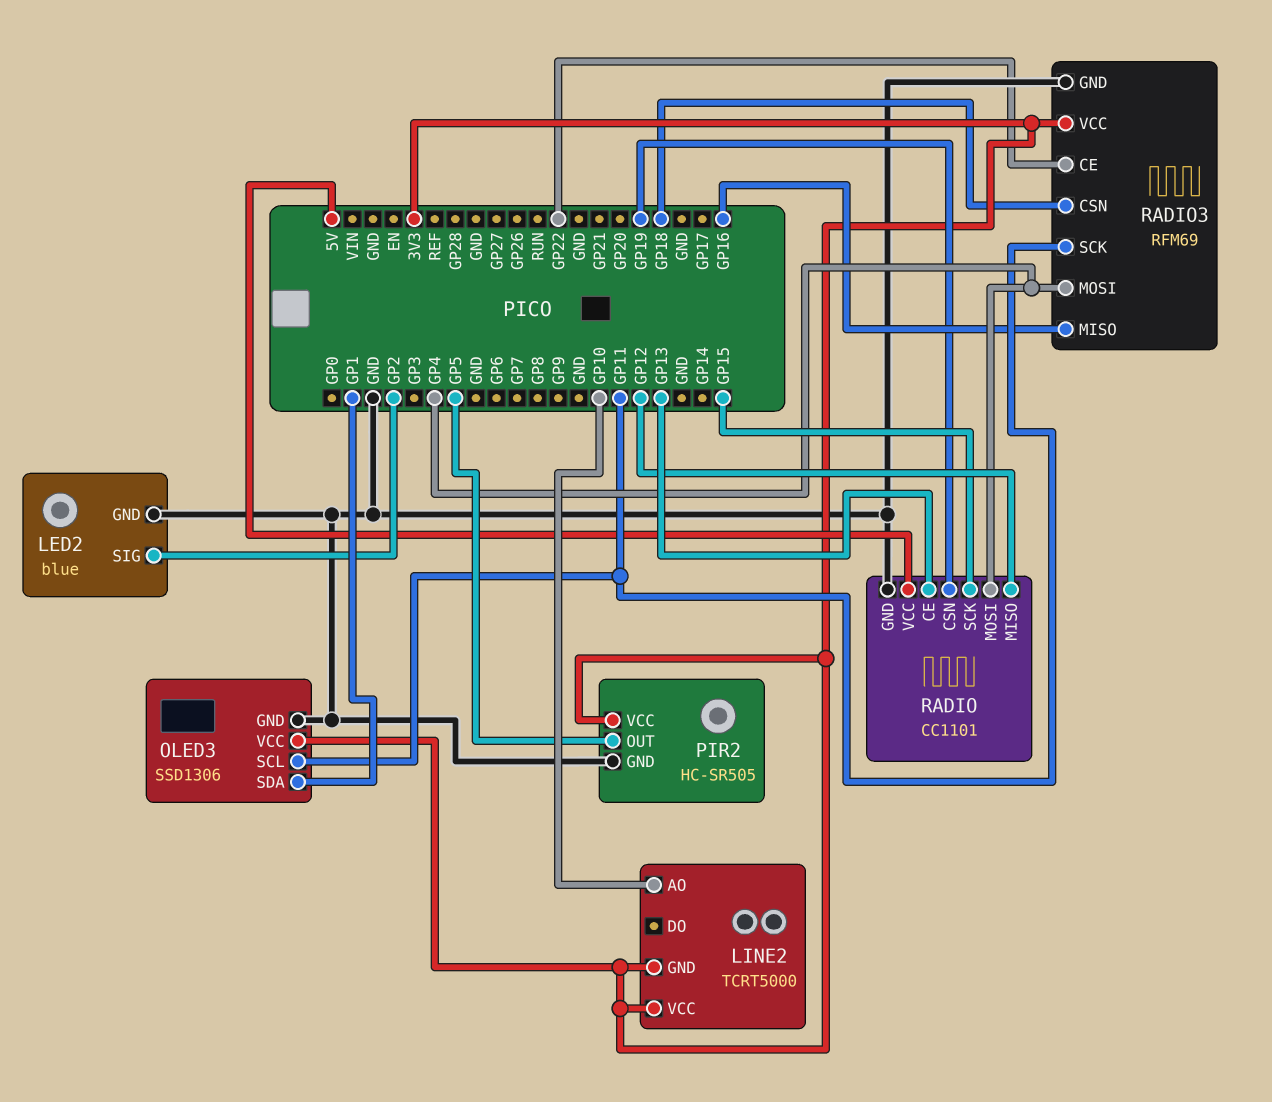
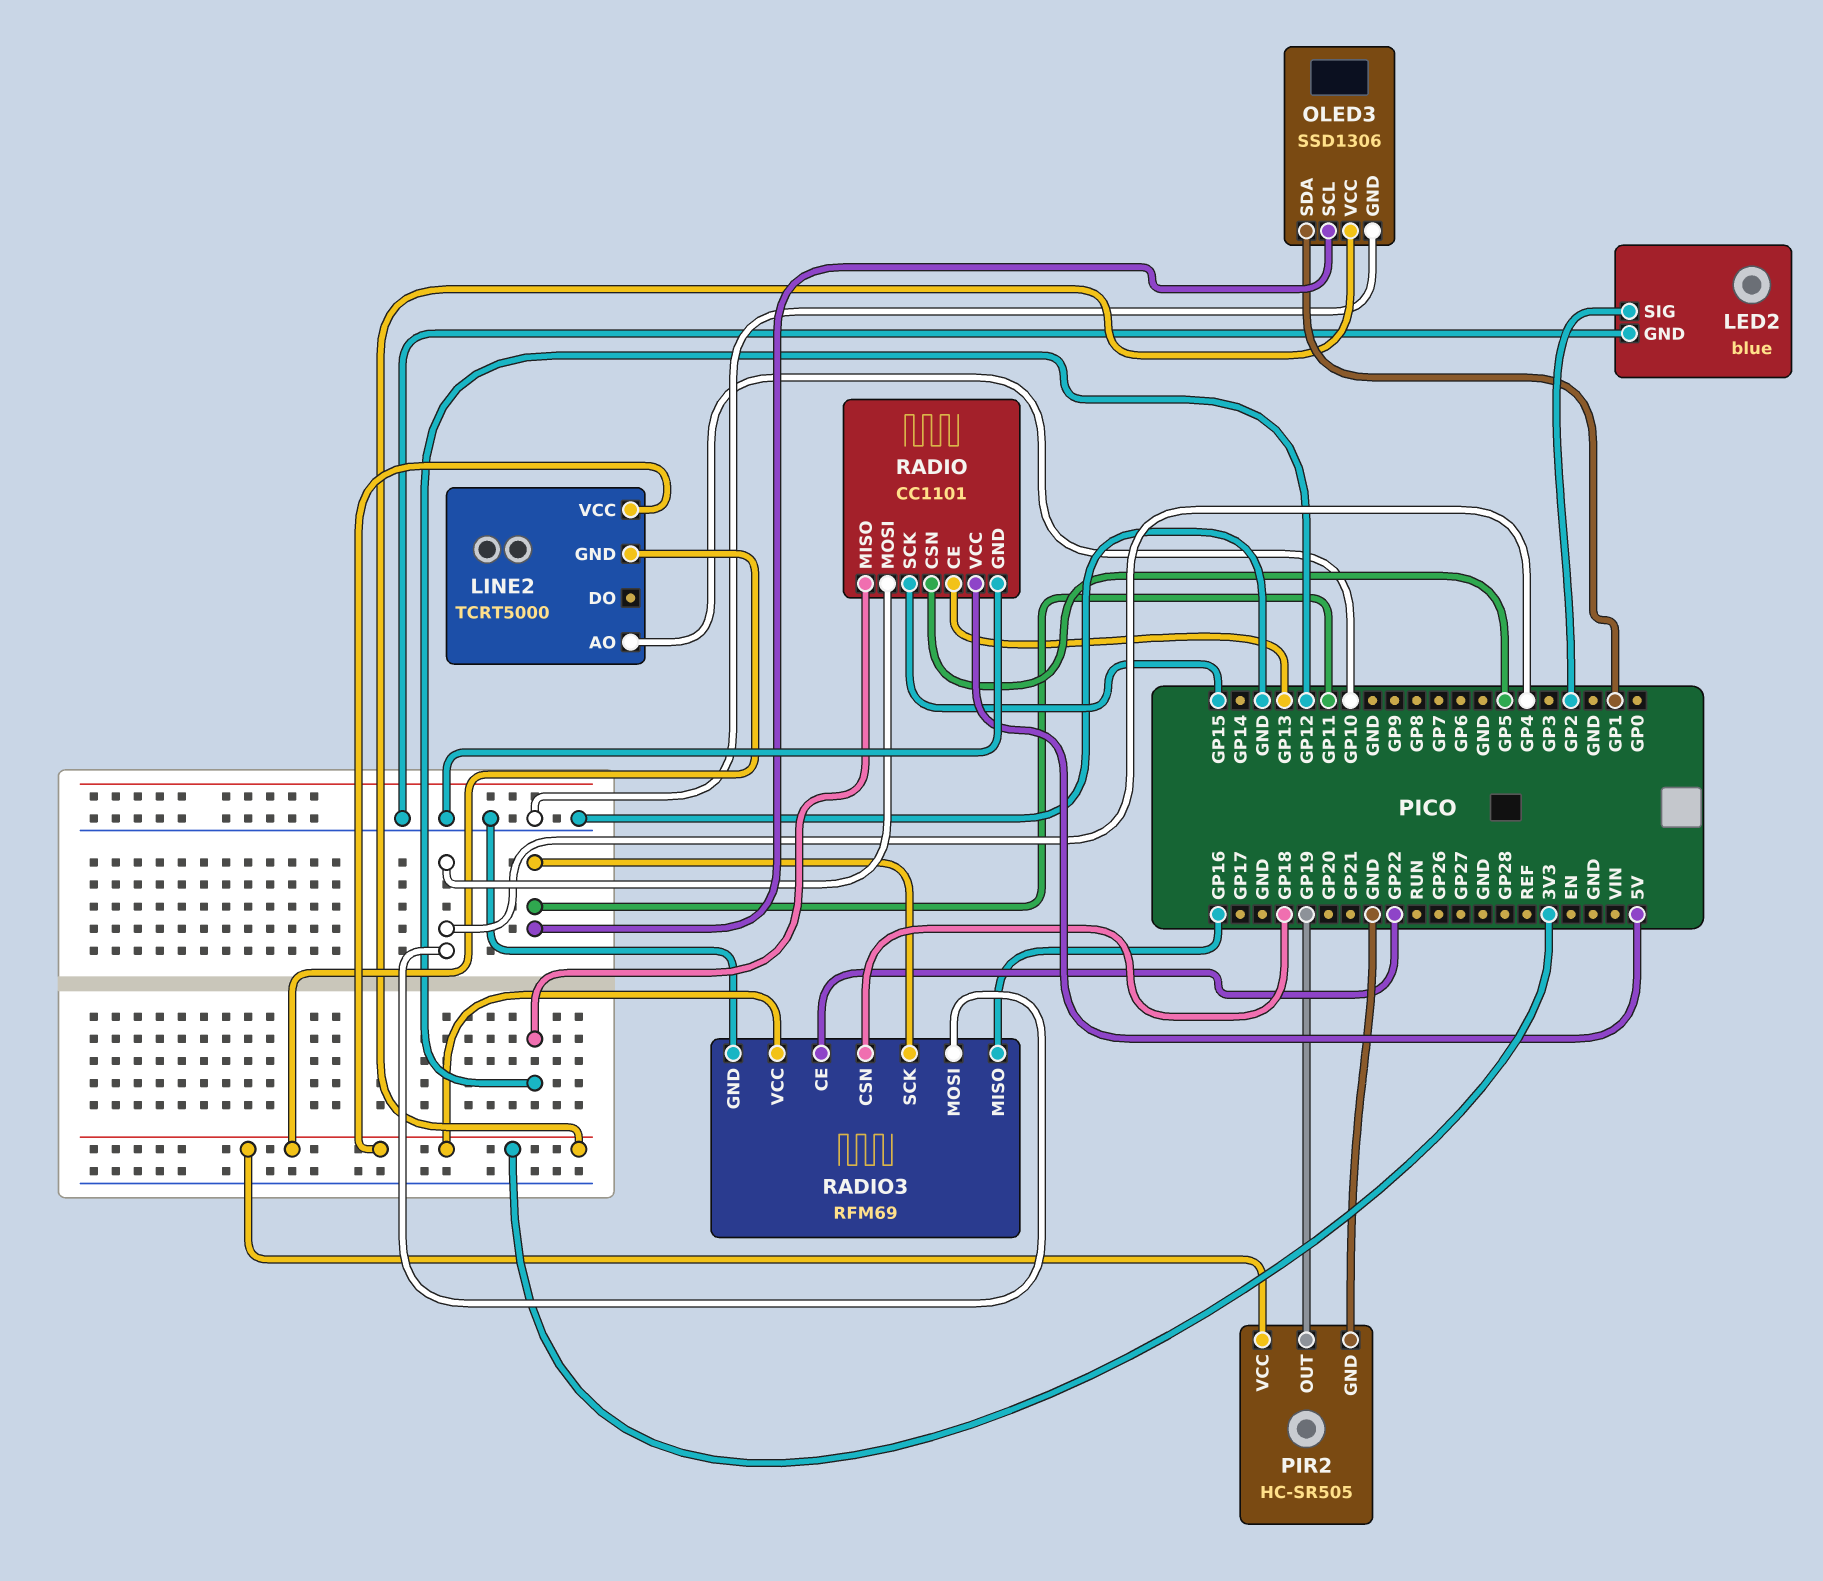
PIR2 pin OUT: GP5 -> GP19
RADIO pin CSN: GP19 -> GP5

